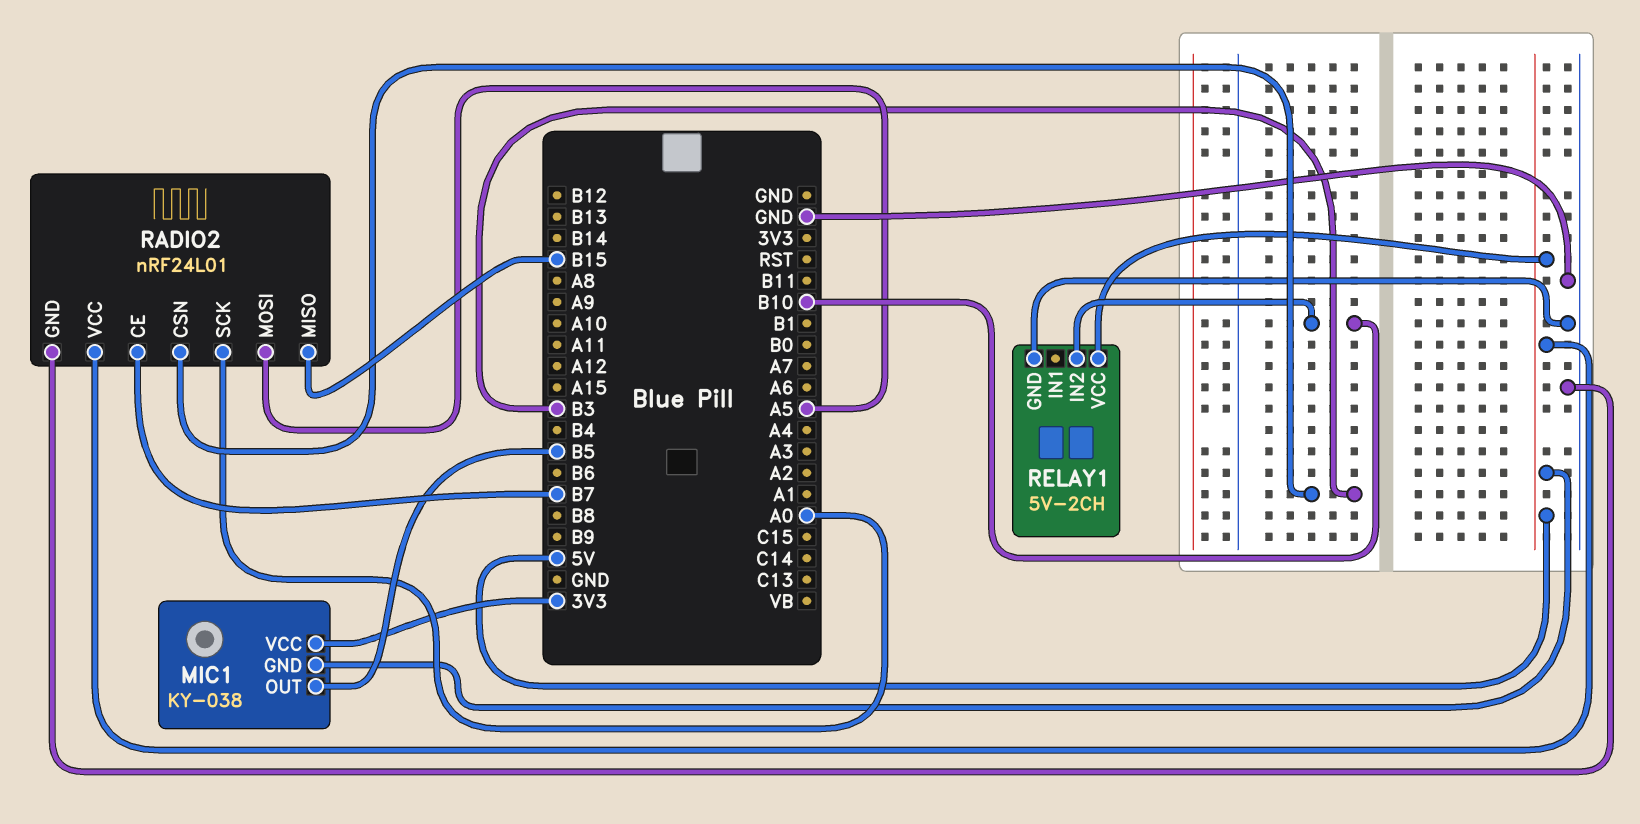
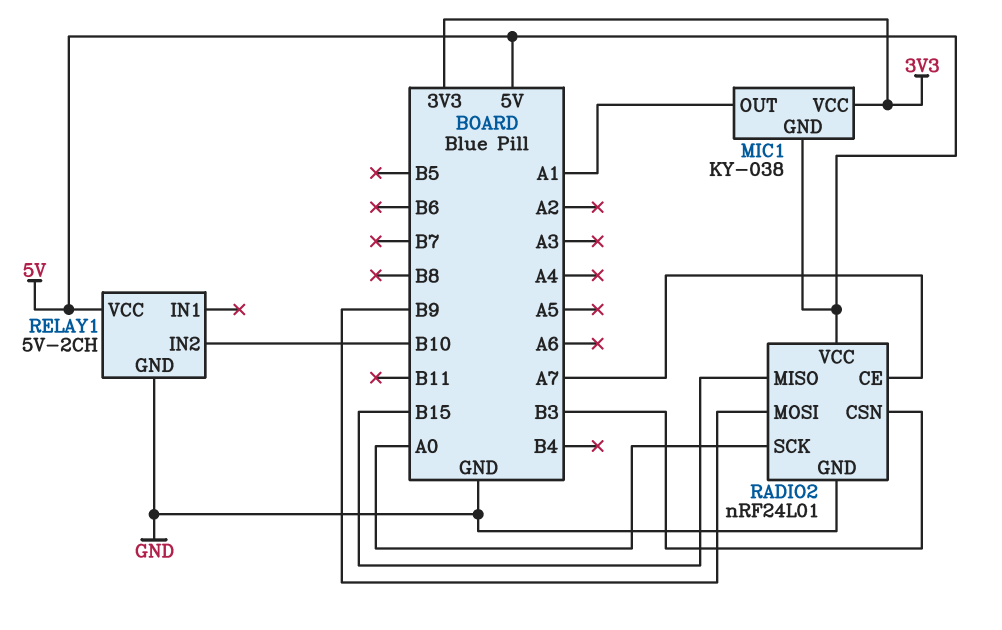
MIC1 pin OUT: B5 -> A1
RADIO2 pin CE: B7 -> A7
RADIO2 pin MOSI: A5 -> B9

